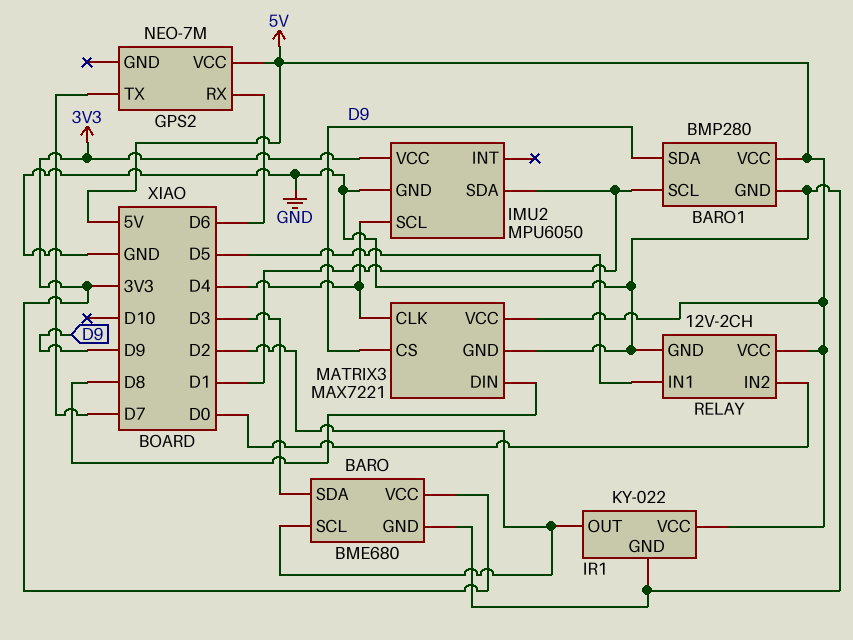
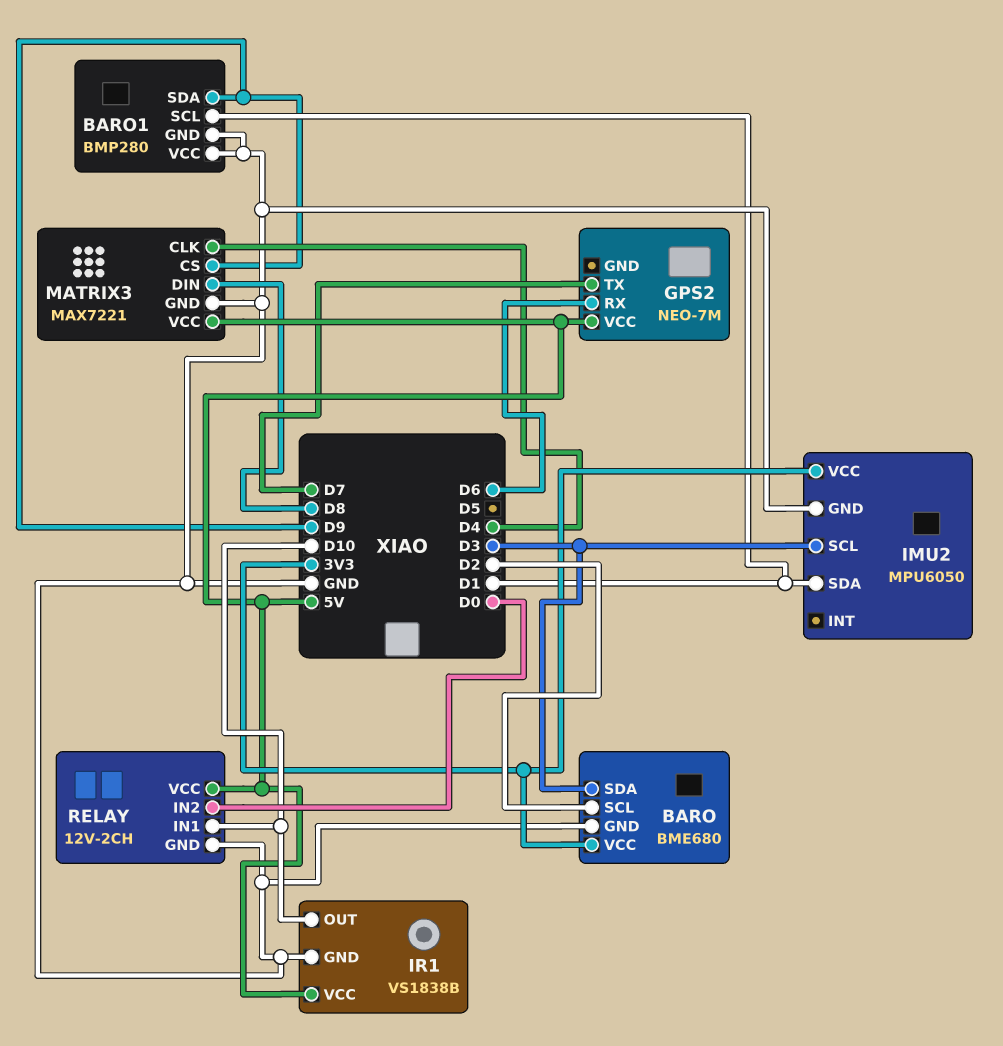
BARO1 pin VCC: 5V -> GND
IMU2 pin SCL: D4 -> D3
IR1: KY-022 -> VS1838B
IR1 pin OUT: D2 -> D10
RELAY pin IN1: D5 -> D10

